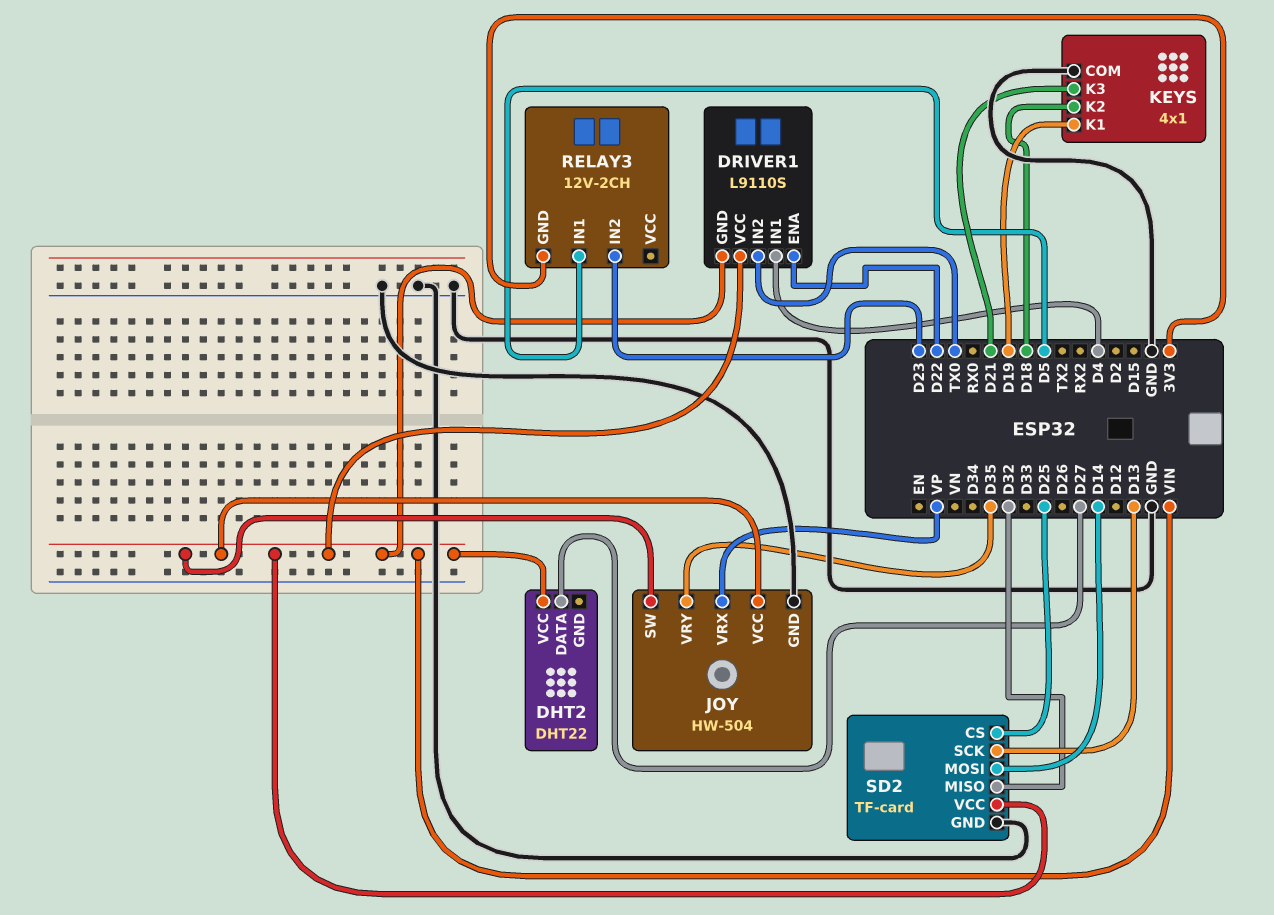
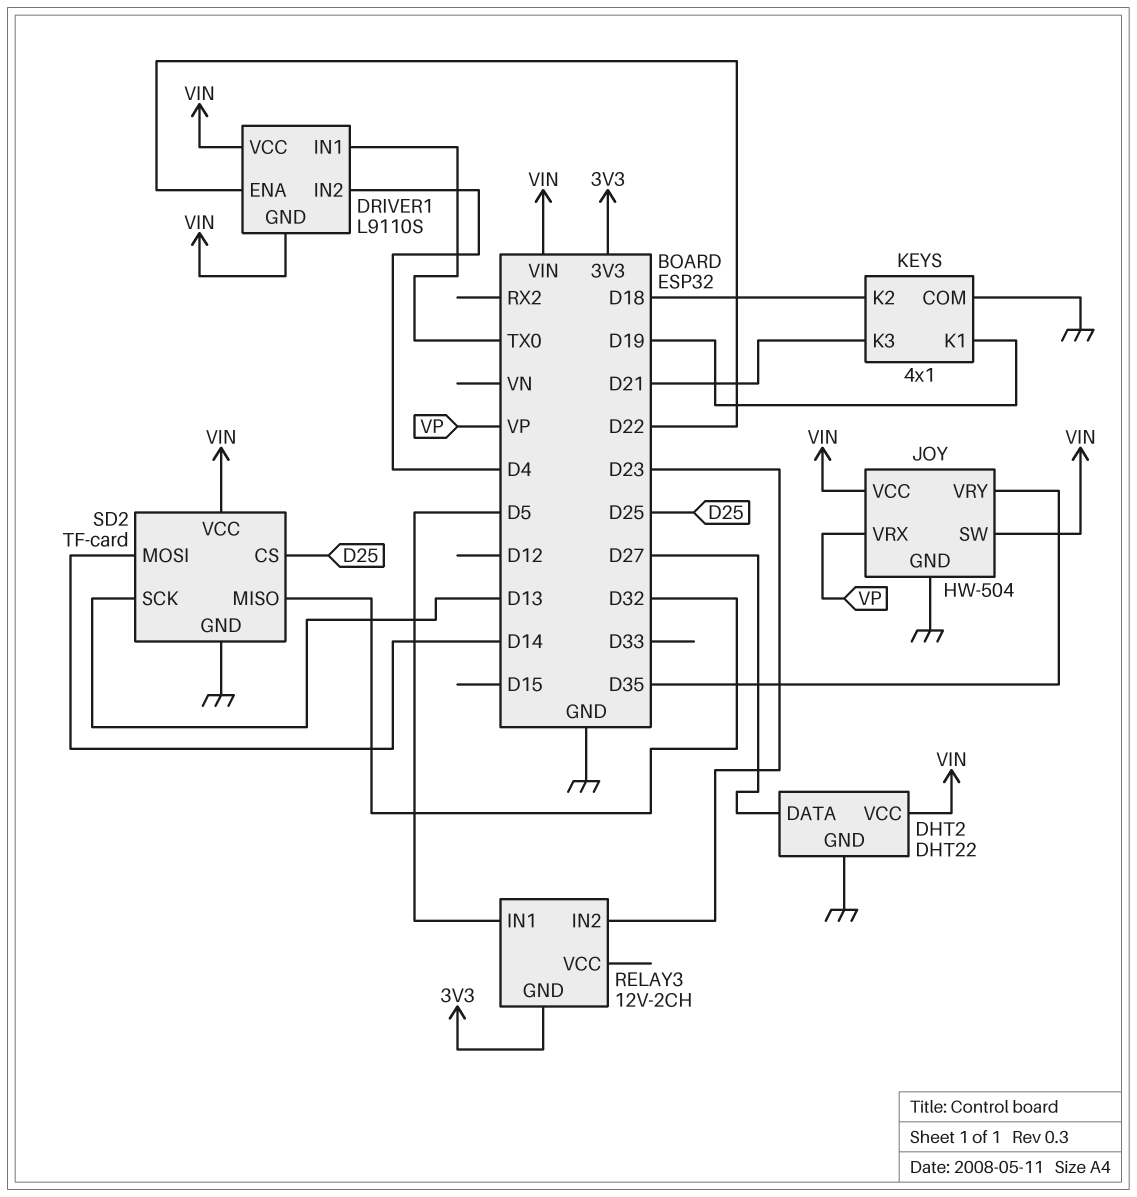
DHT2 pin GND: none -> GND
DRIVER1 pin IN1: D4 -> TX0
DRIVER1 pin IN2: TX0 -> D4

